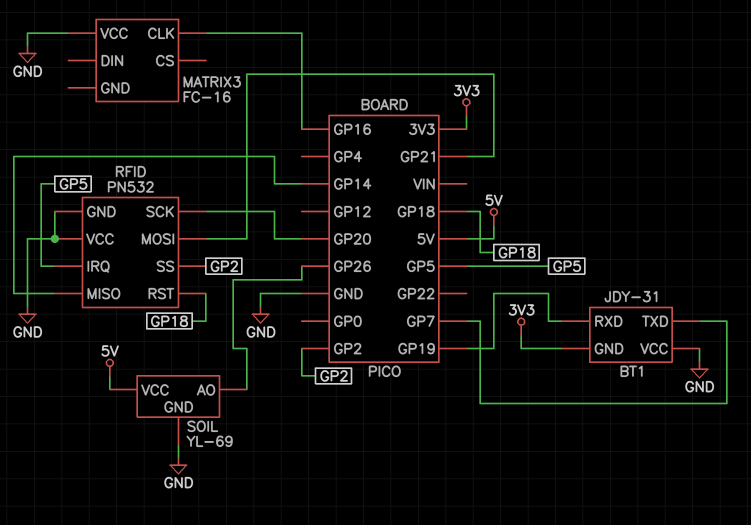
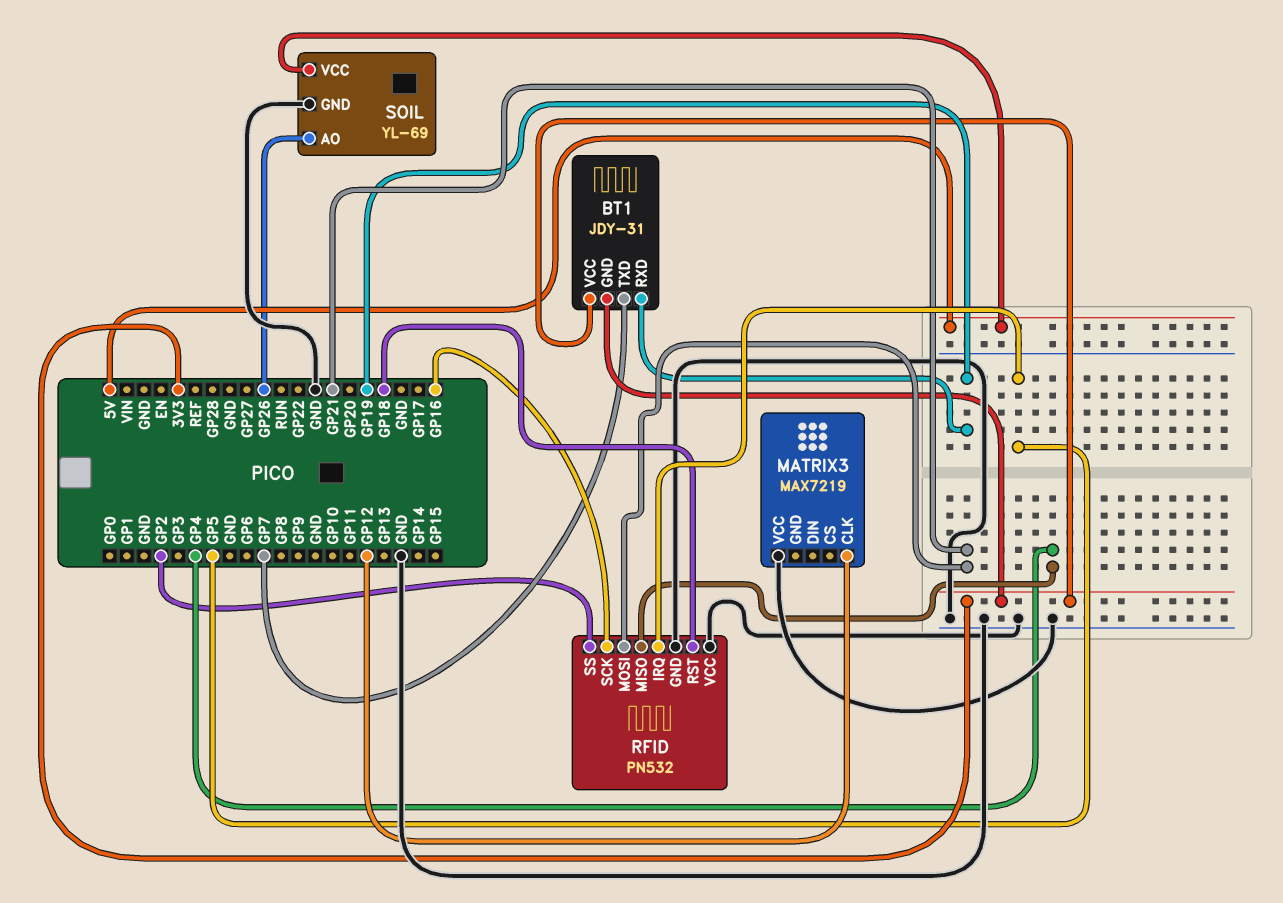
BT1 pin VCC: GND -> 3V3
MATRIX3: FC-16 -> MAX7219
MATRIX3 pin CLK: GP16 -> GP12
RFID pin MISO: GP14 -> GP4
RFID pin SCK: GP20 -> GP16

